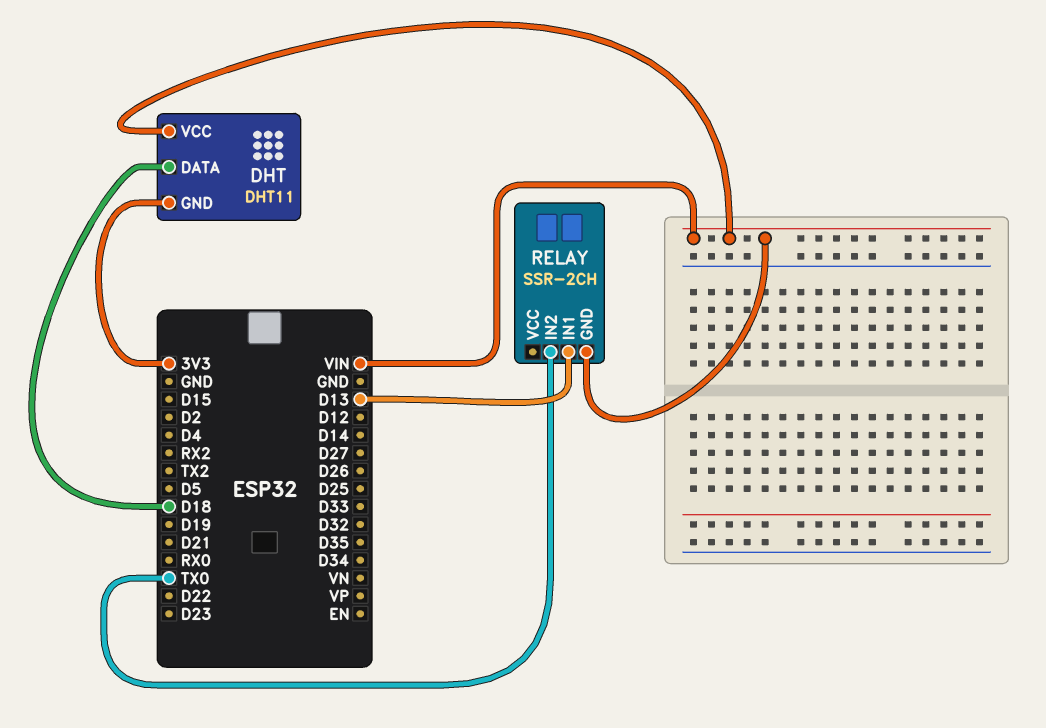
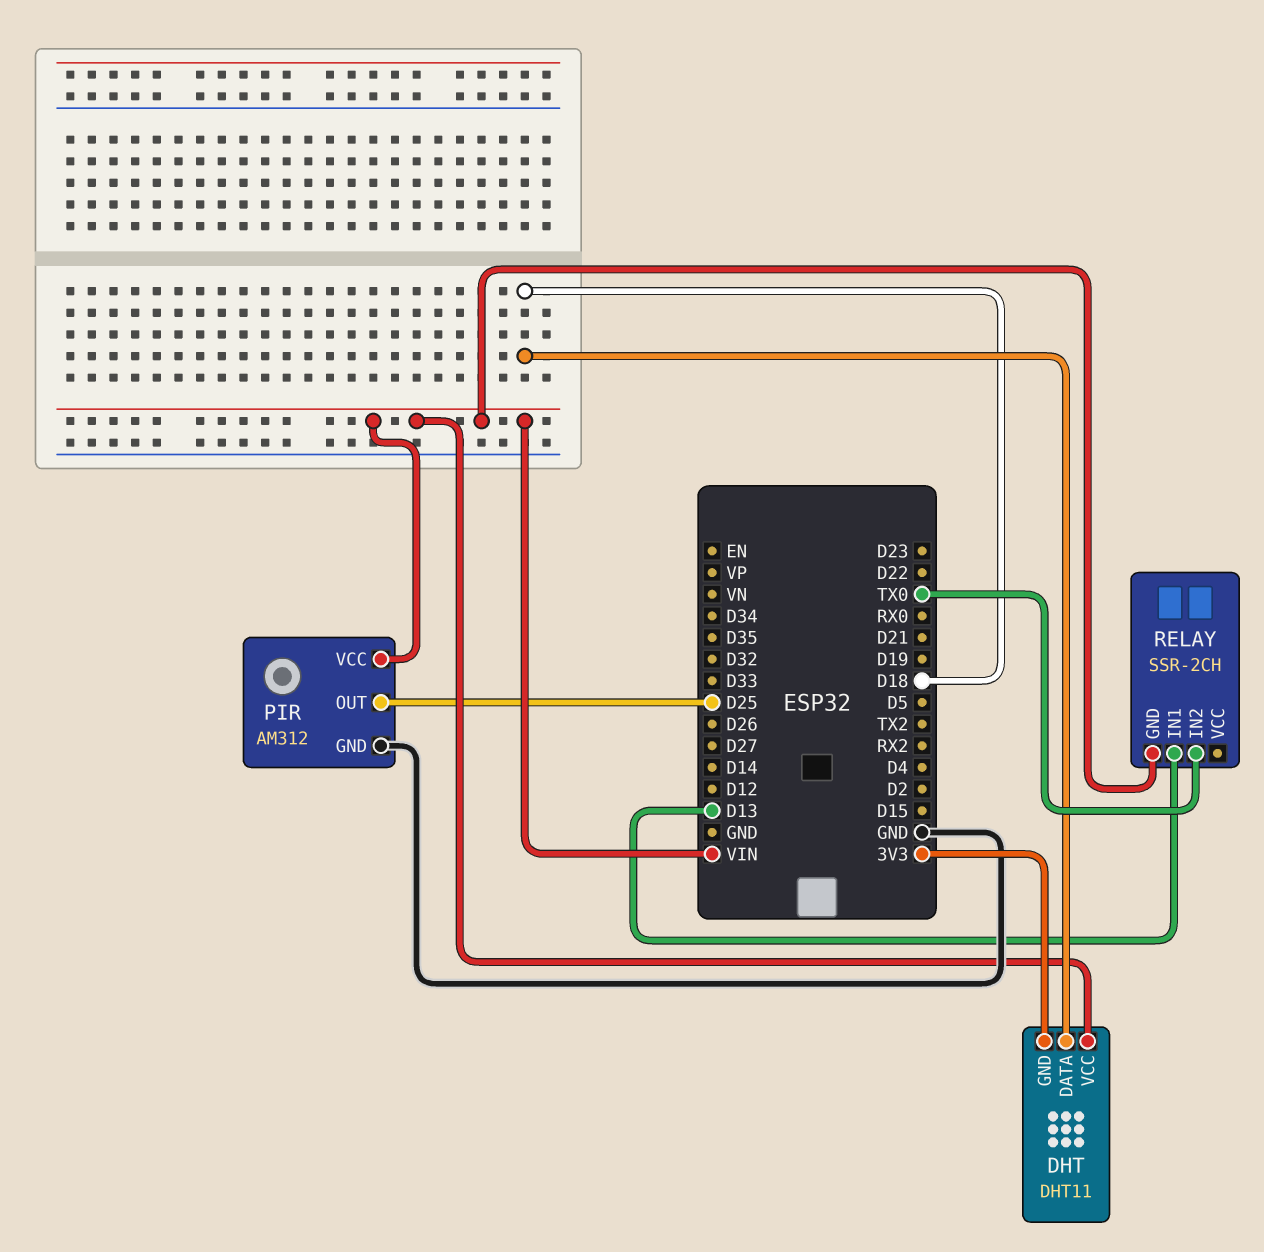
PIR: none -> AM312
PIR pin GND: none -> GND
PIR pin OUT: none -> D25
PIR pin VCC: none -> VIN

